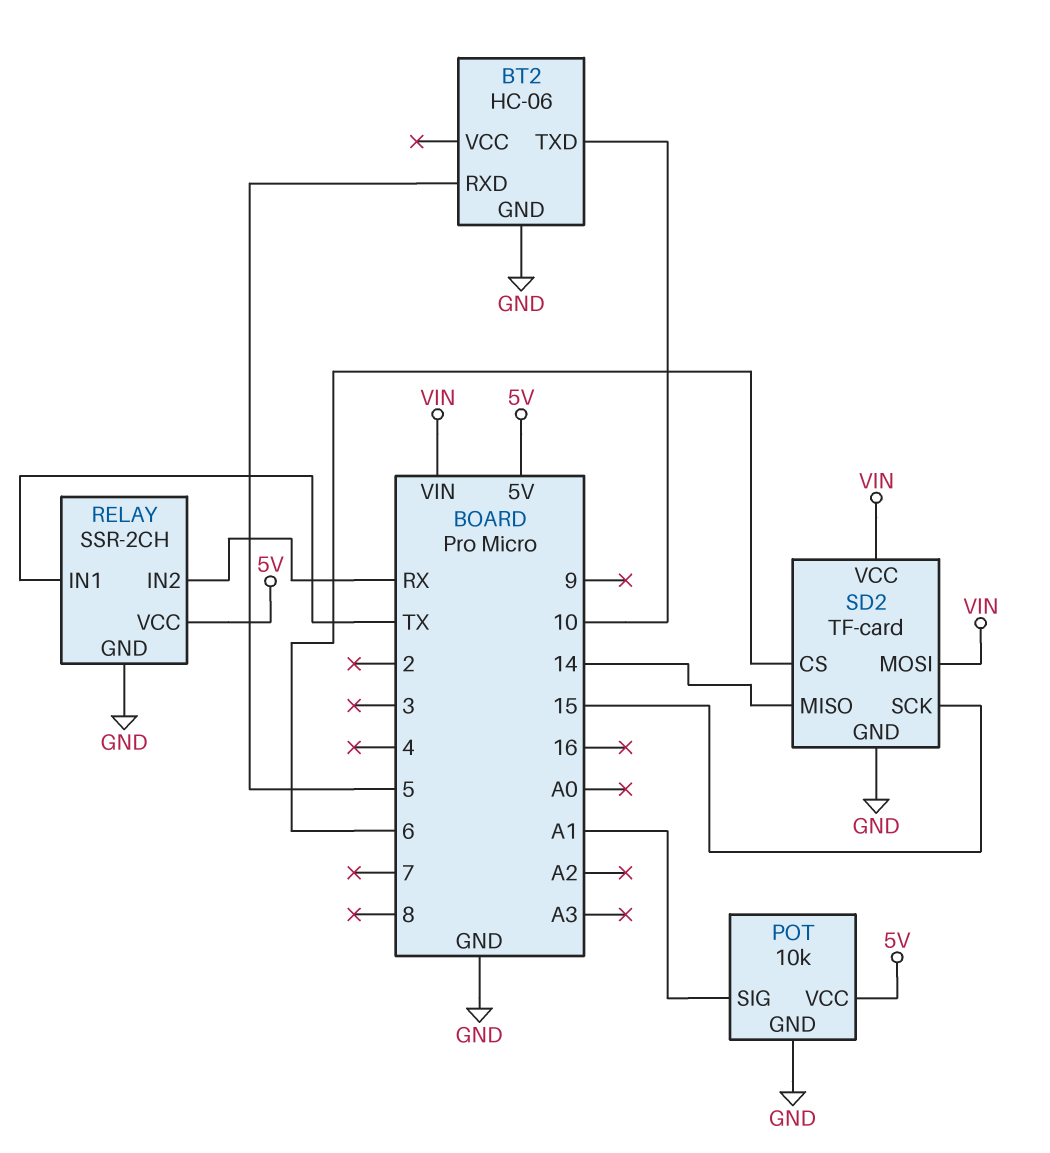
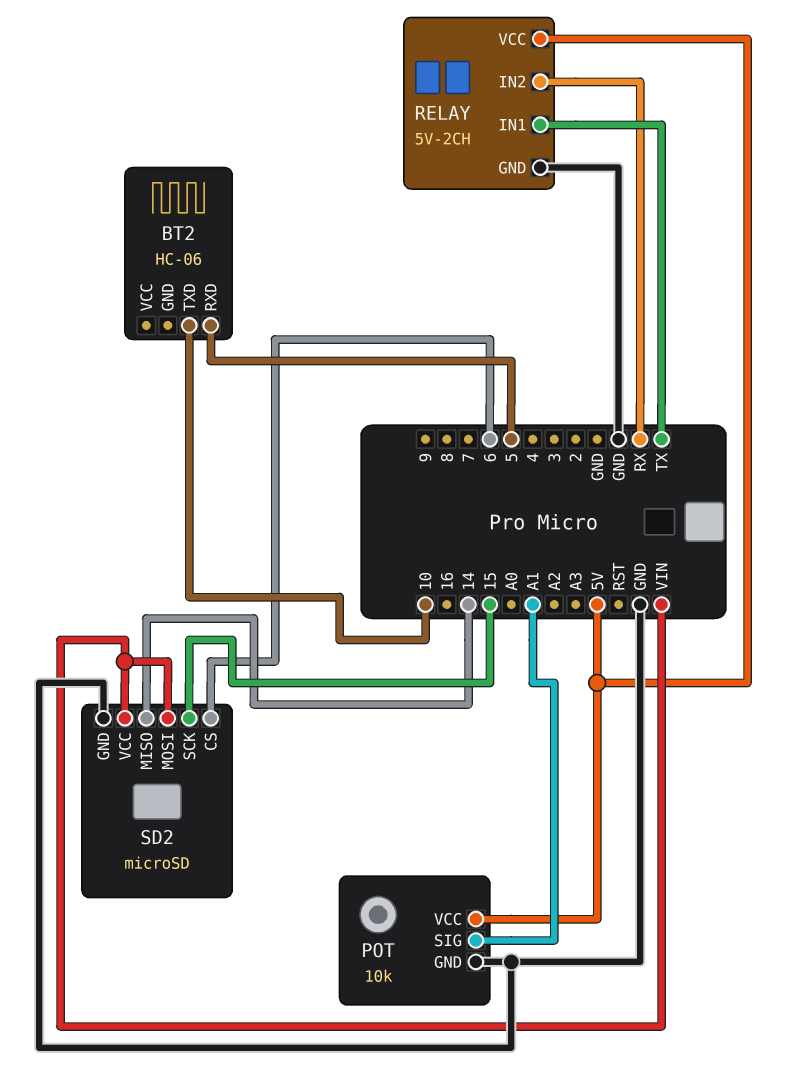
BT2 pin GND: GND -> none
RELAY: SSR-2CH -> 5V-2CH
SD2: TF-card -> microSD

